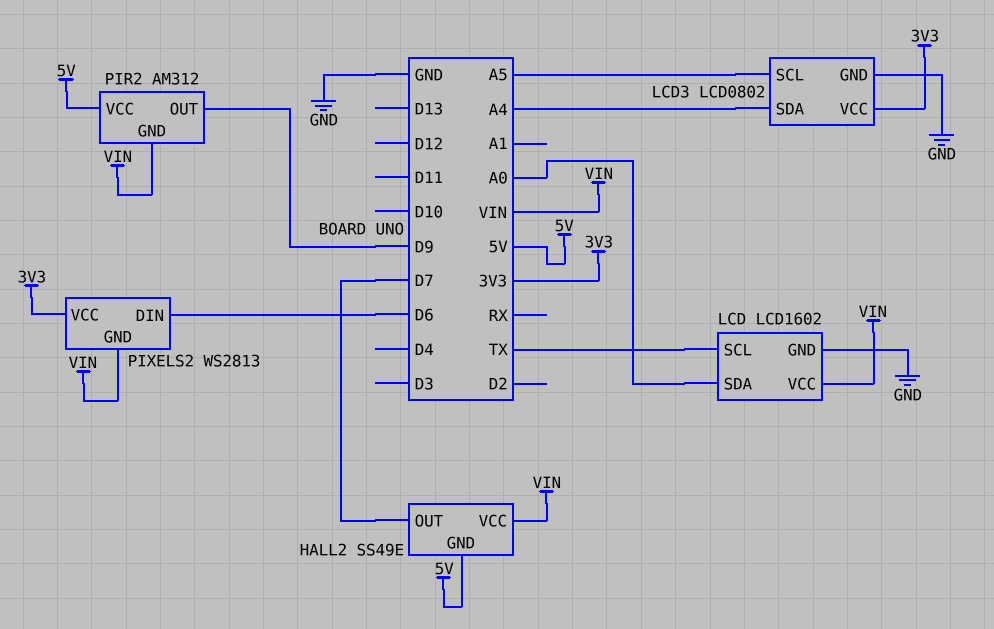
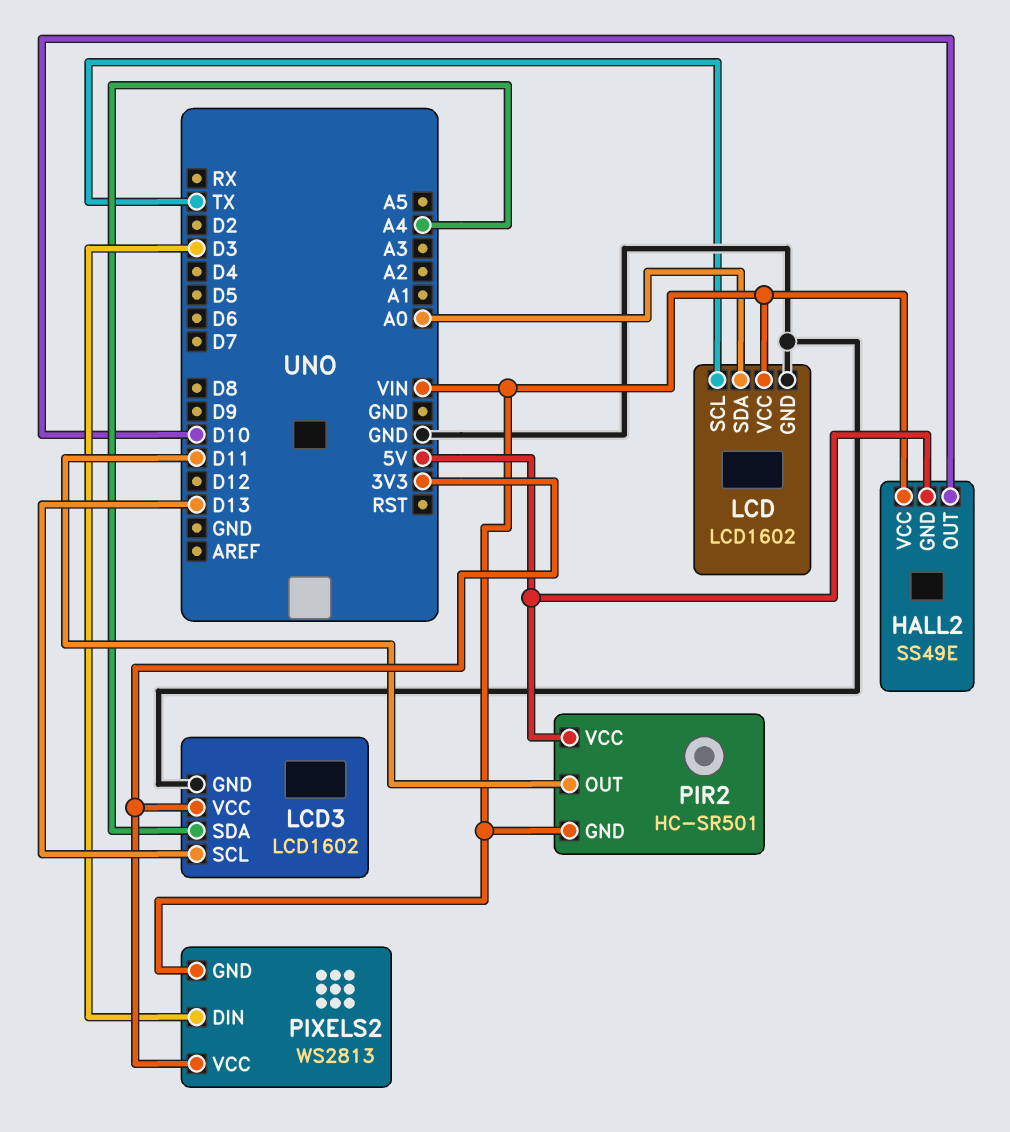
HALL2 pin OUT: D7 -> D10
LCD3: LCD0802 -> LCD1602
LCD3 pin SCL: A5 -> D13
PIR2: AM312 -> HC-SR501
PIR2 pin OUT: D9 -> D11
PIXELS2 pin DIN: D6 -> D3

